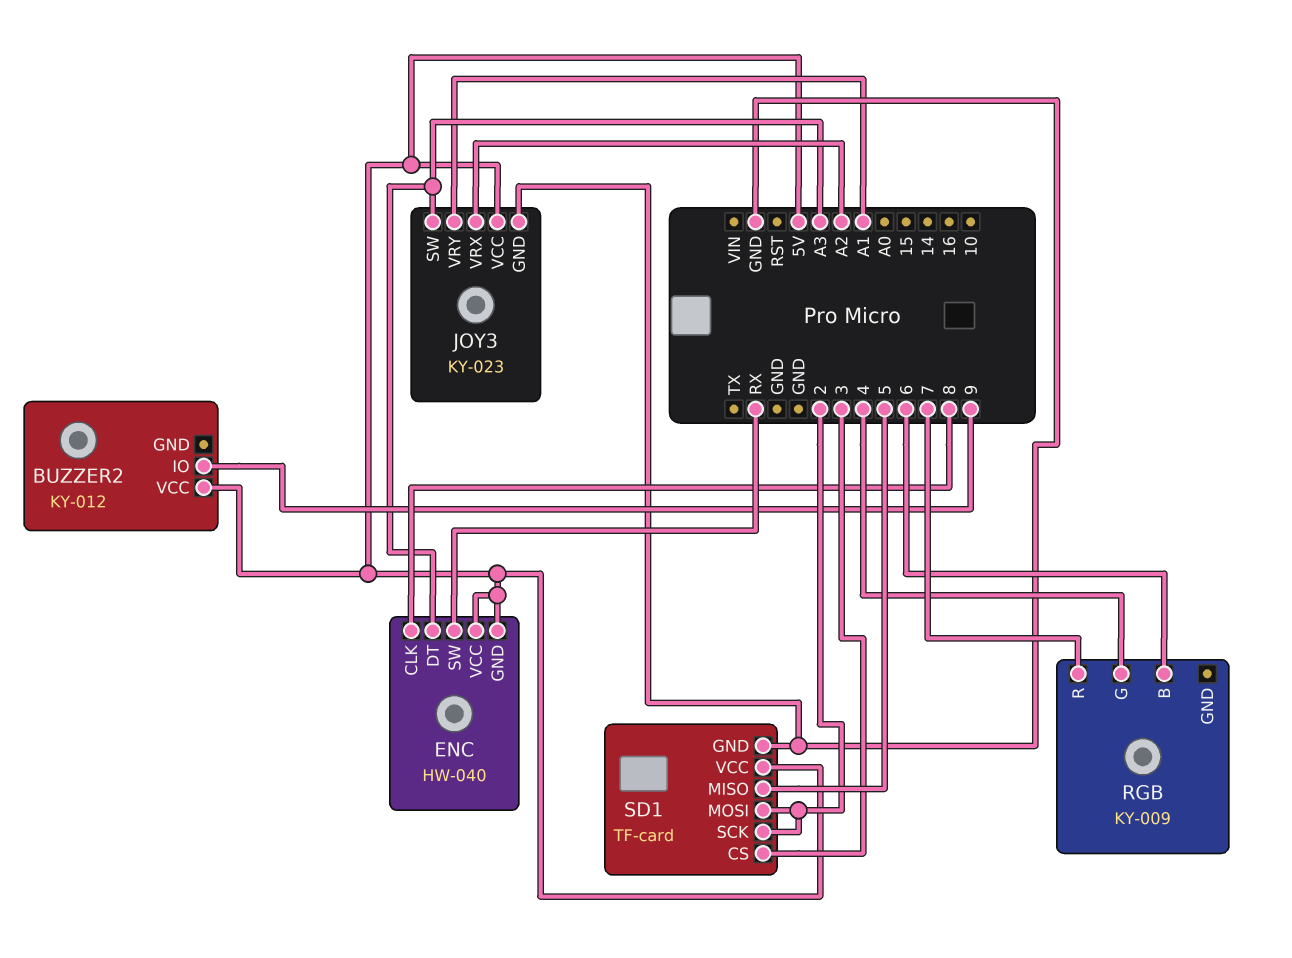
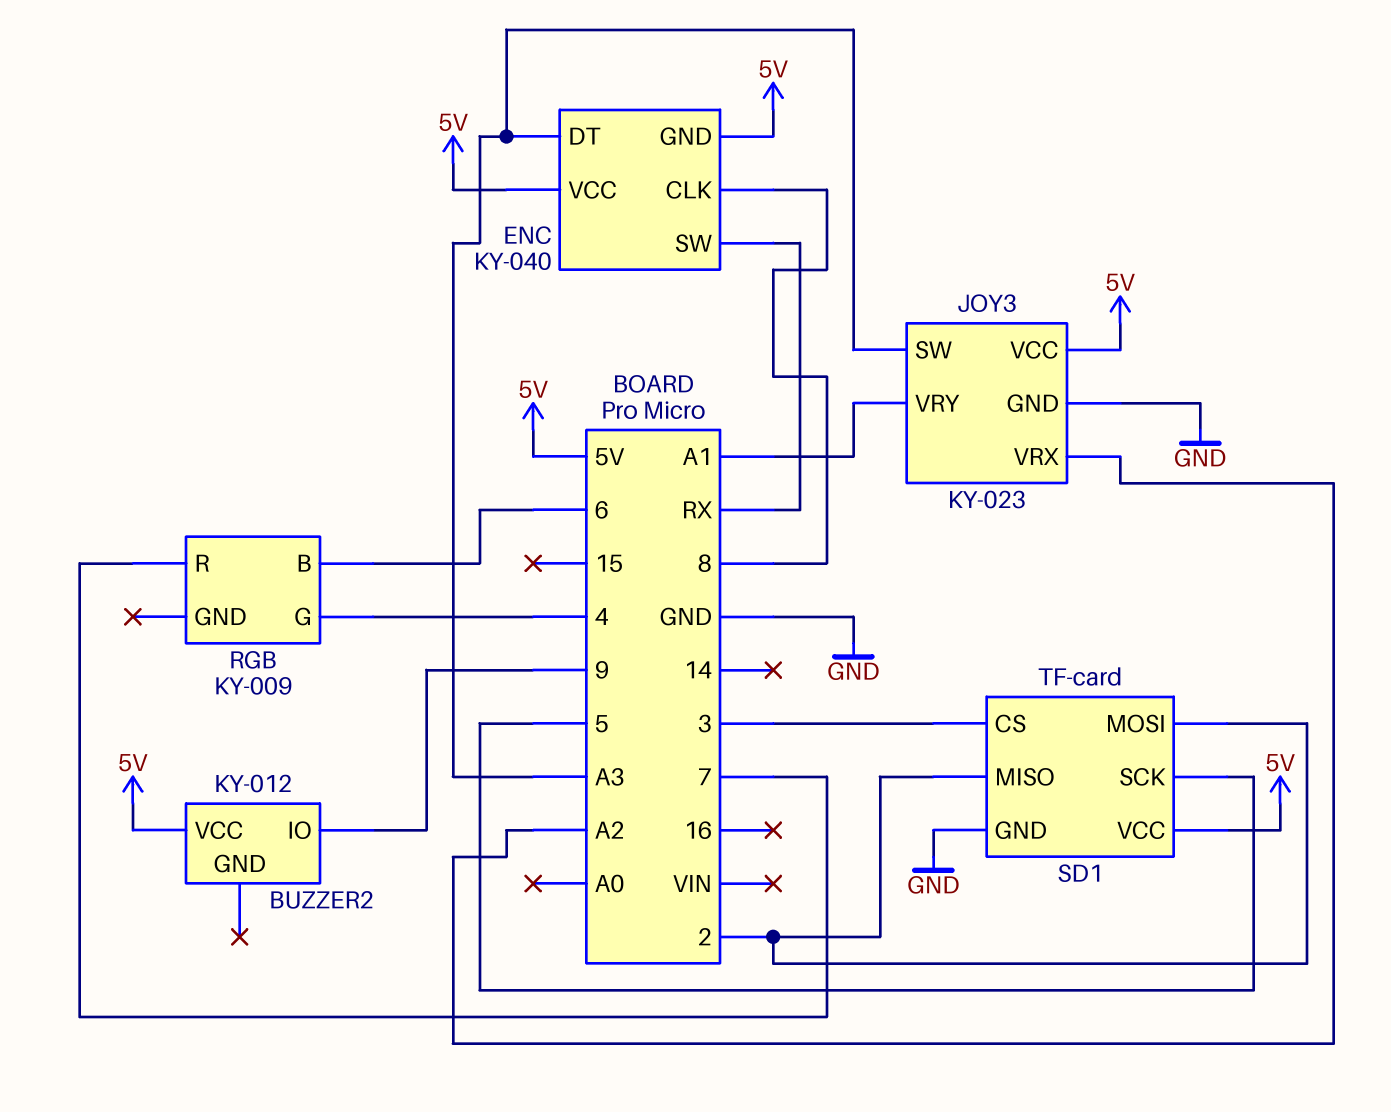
ENC: HW-040 -> KY-040
SD1 pin MISO: 5 -> 2
SD1 pin SCK: 2 -> 5

